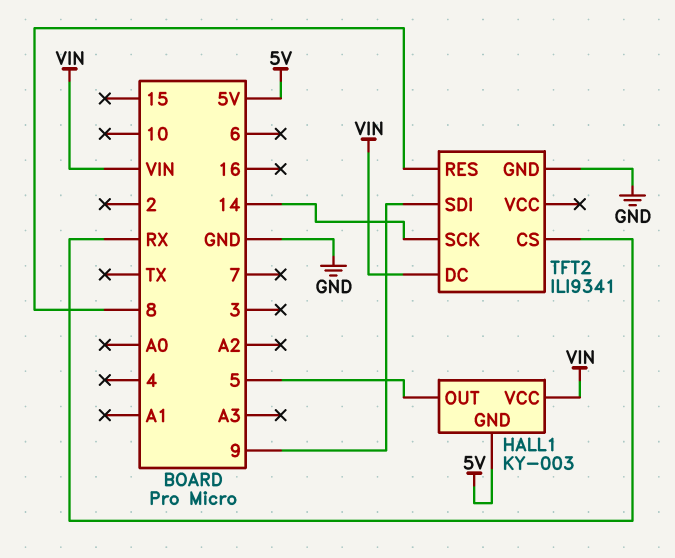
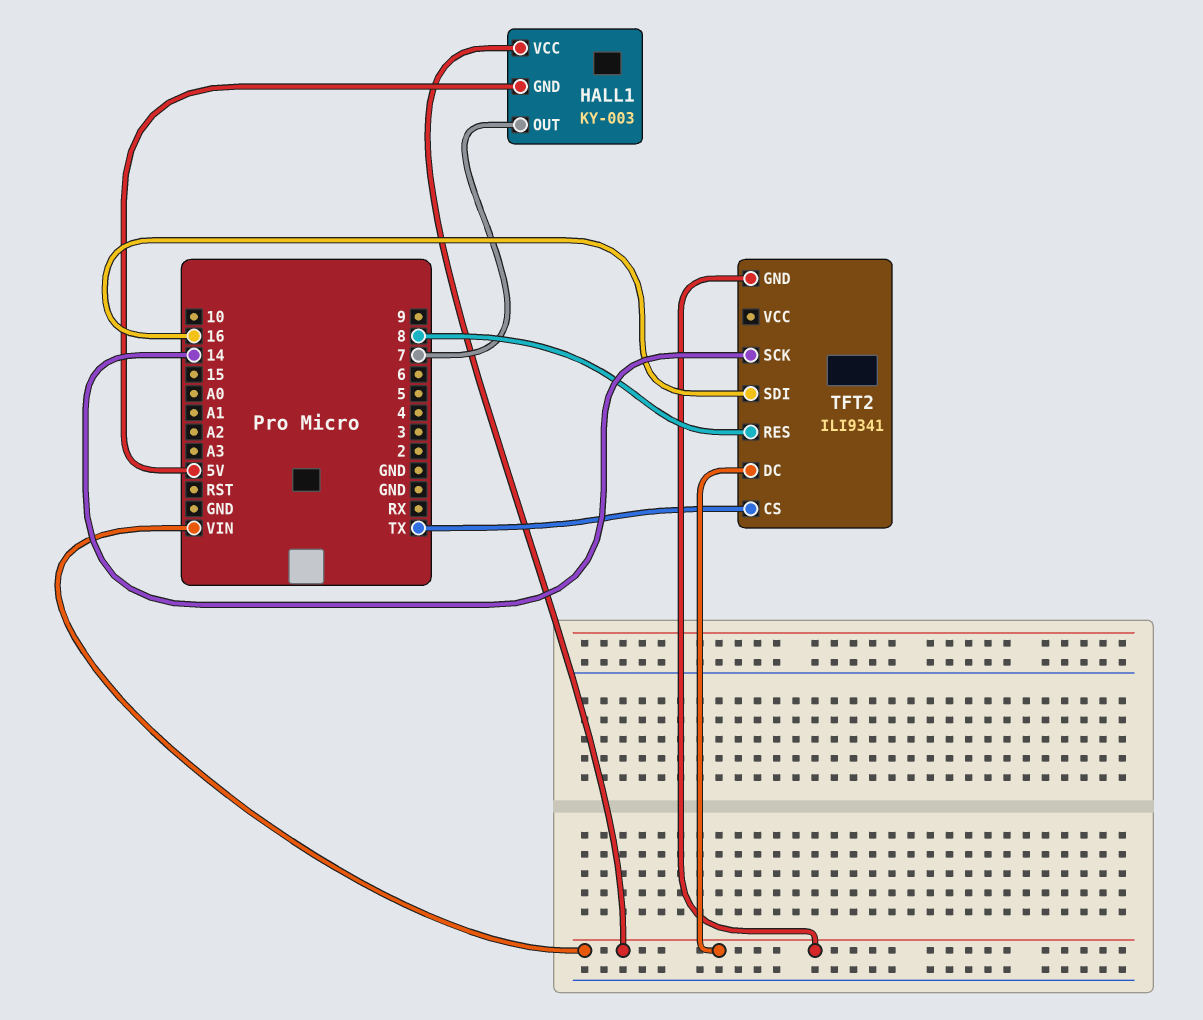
HALL1 pin OUT: 5 -> 7
TFT2 pin CS: RX -> TX
TFT2 pin GND: GND -> VIN
TFT2 pin SDI: 9 -> 16

